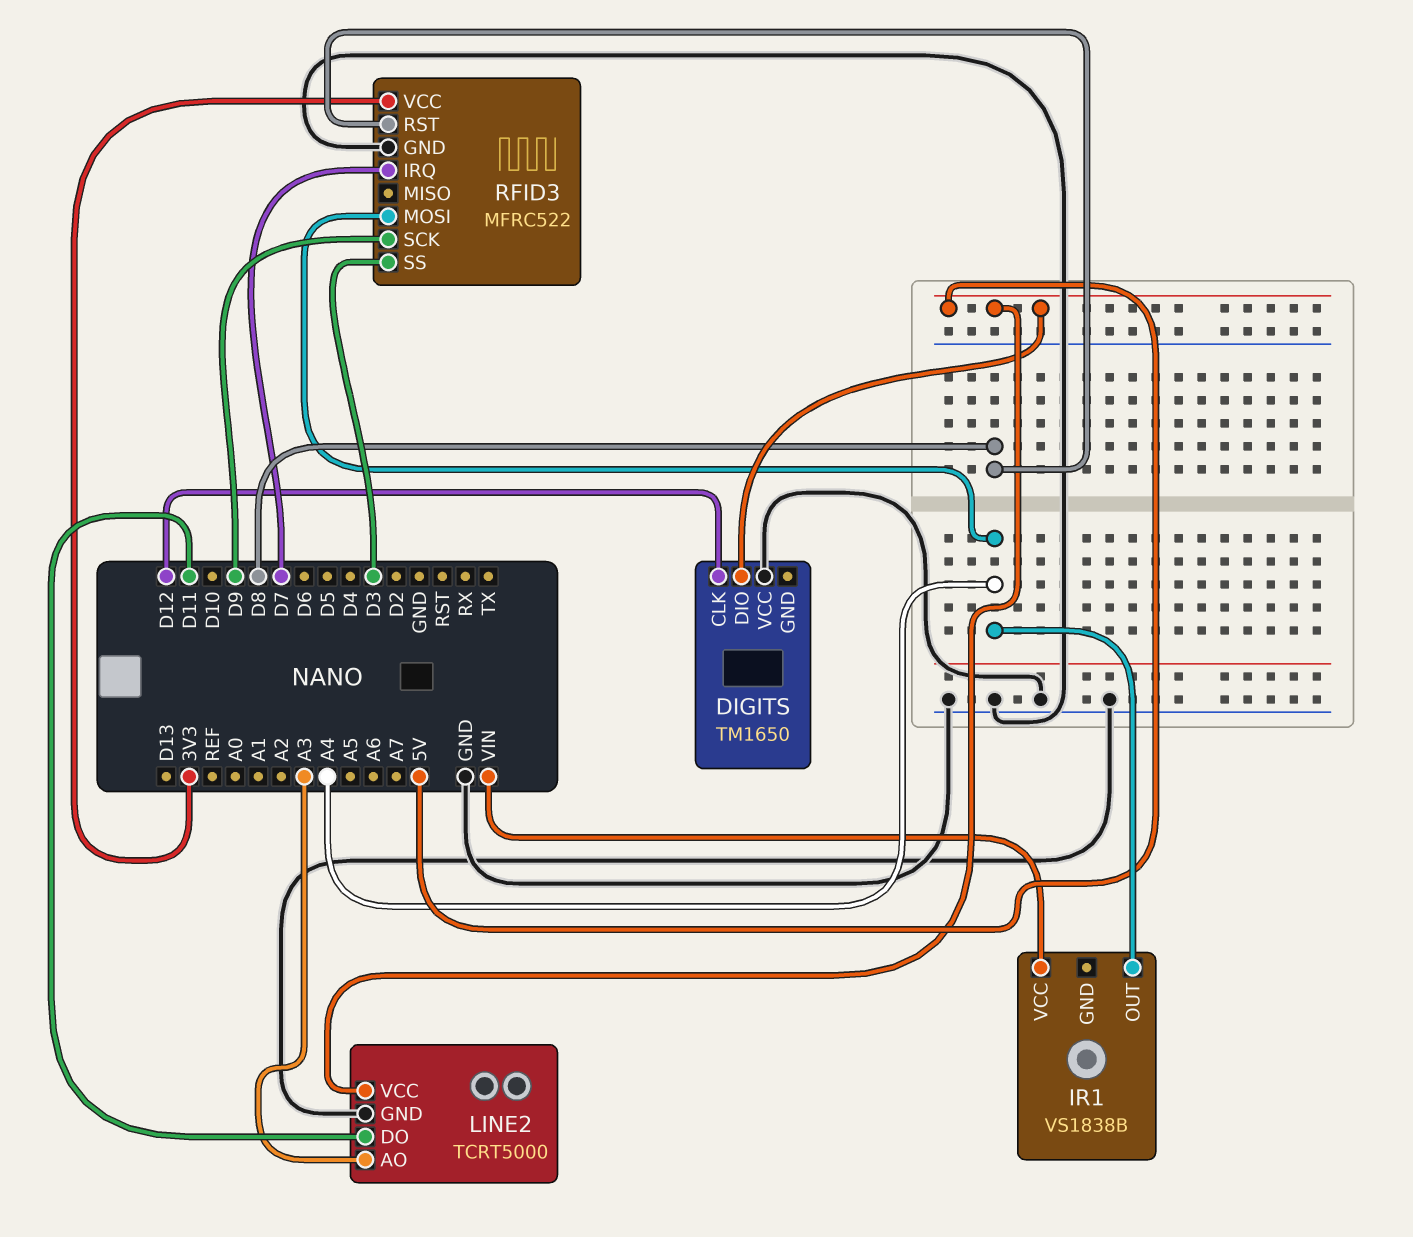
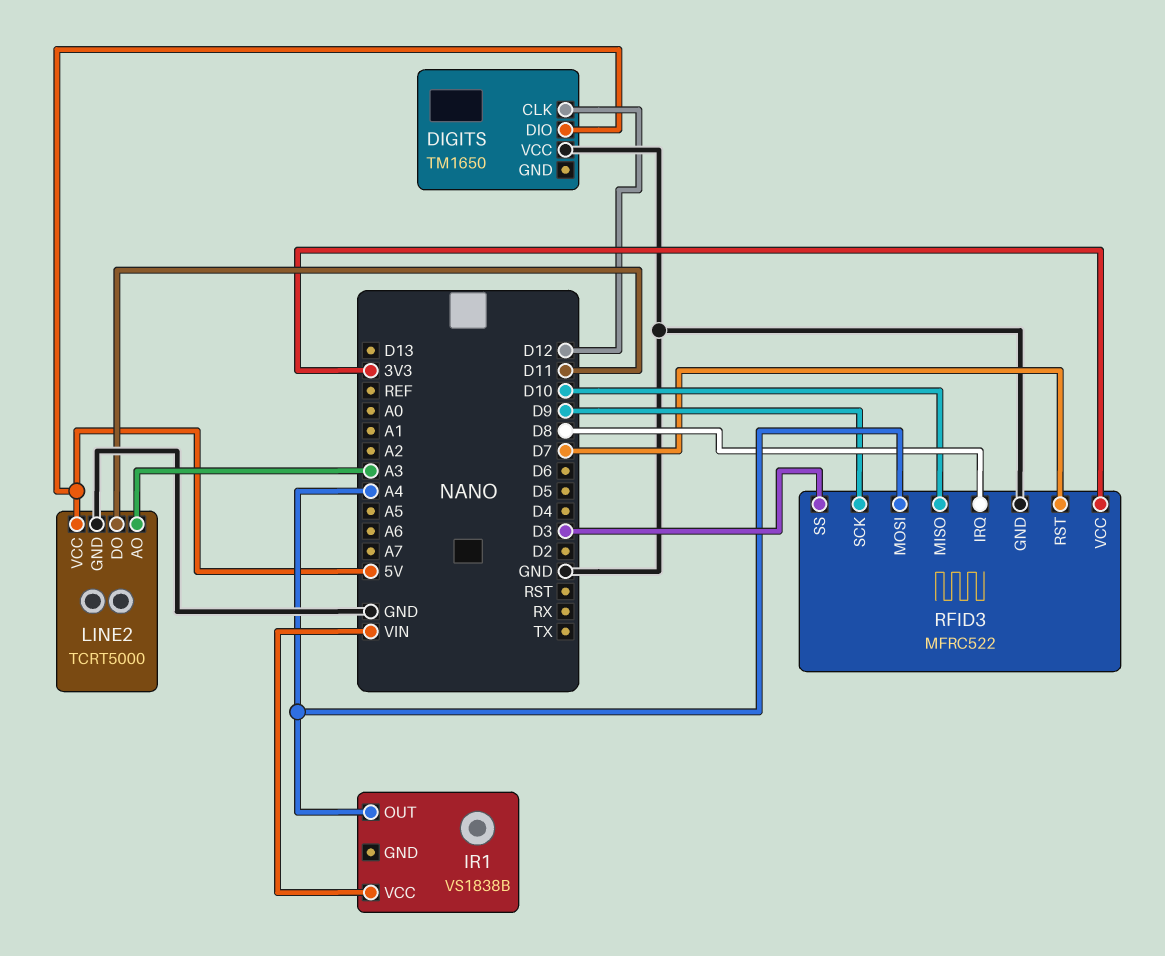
RFID3 pin IRQ: D7 -> D8
RFID3 pin MISO: none -> D10
RFID3 pin RST: D8 -> D7

